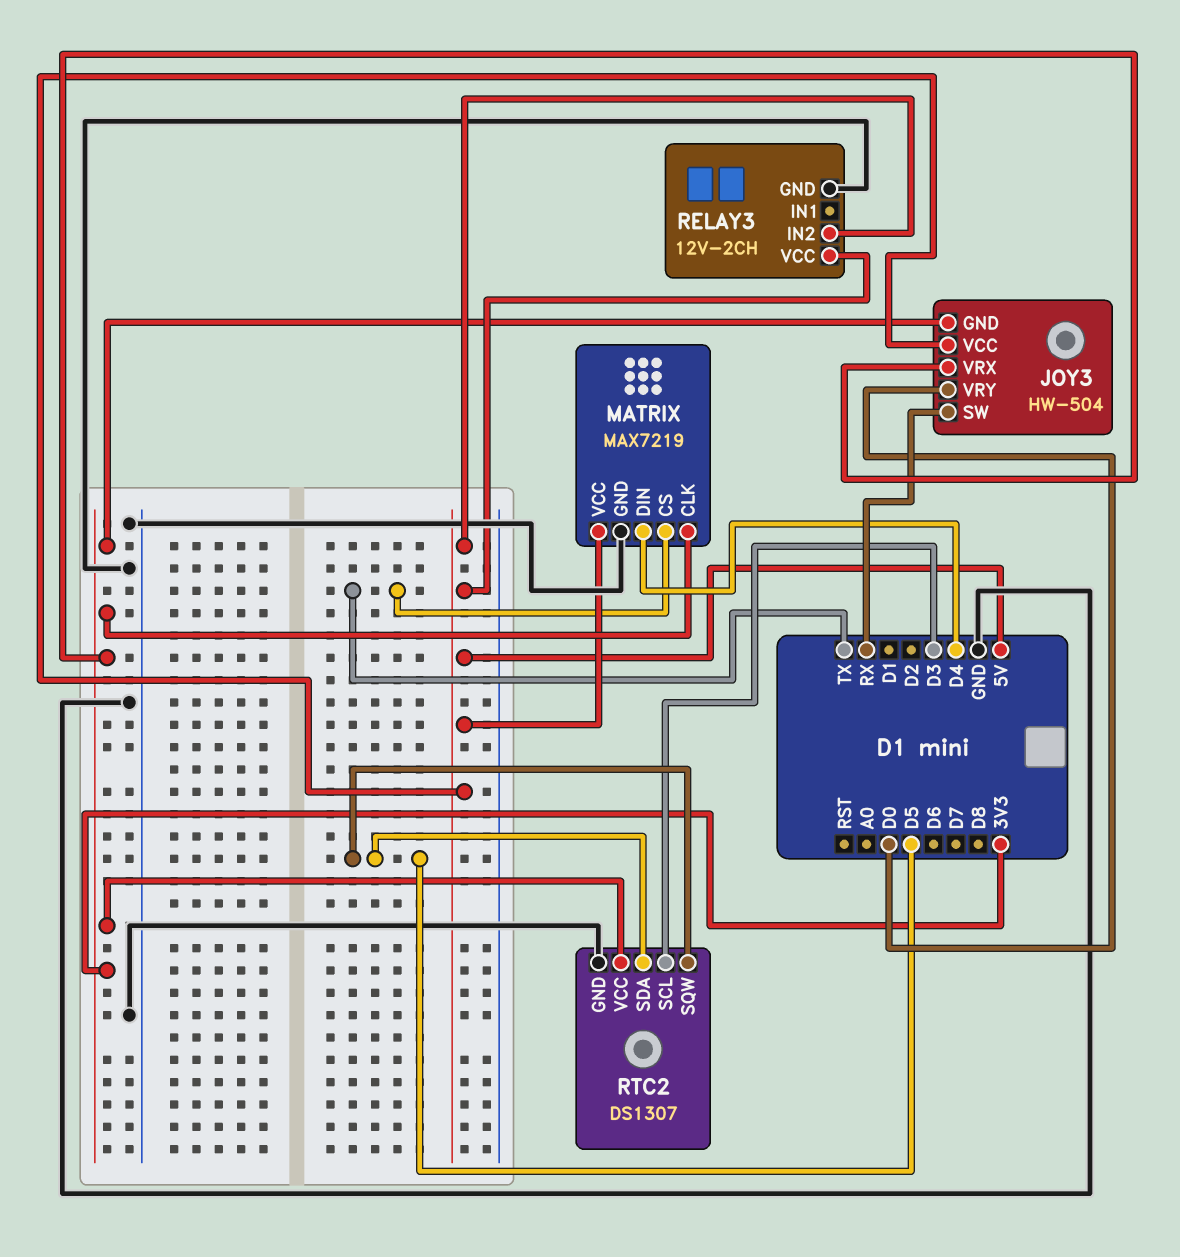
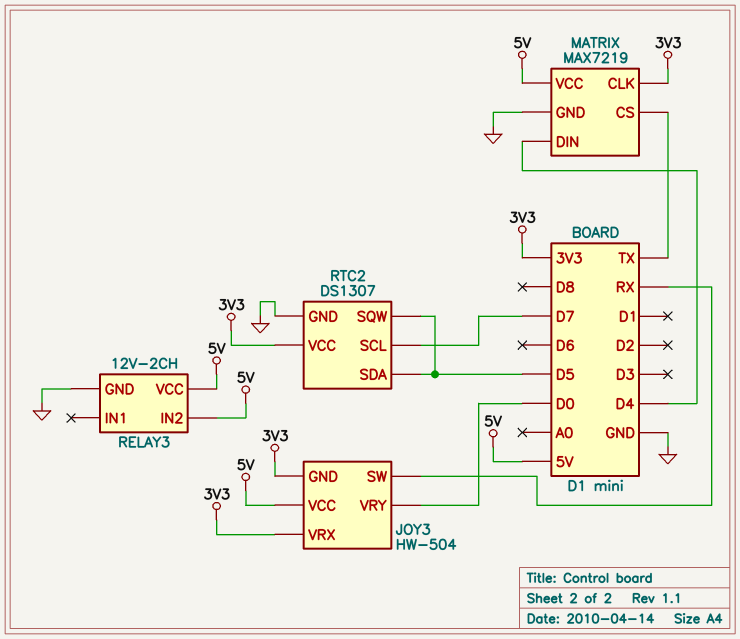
RTC2 pin SCL: D3 -> D7

